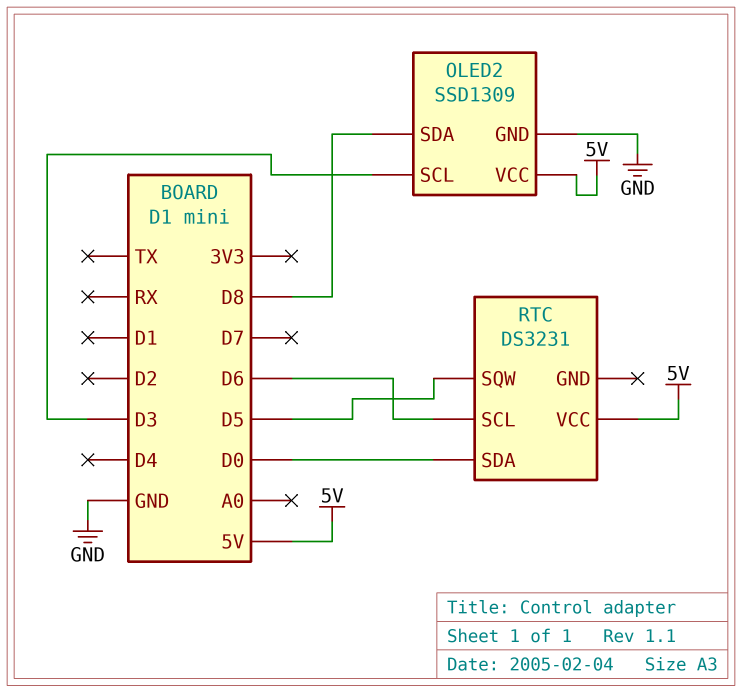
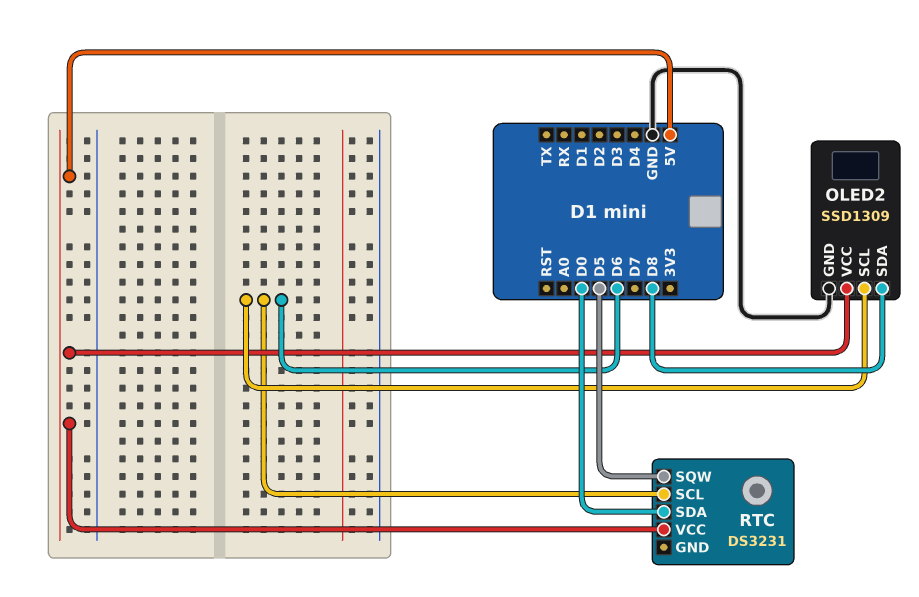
OLED2 pin SCL: D3 -> D6

